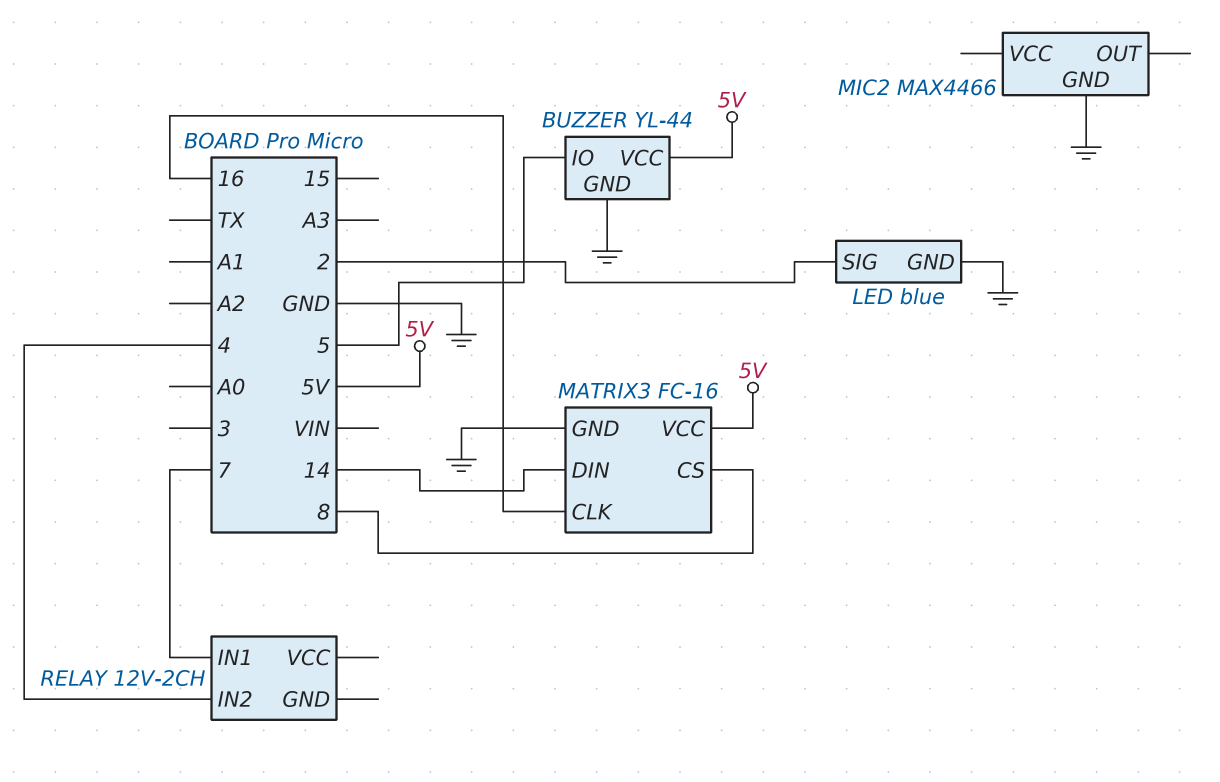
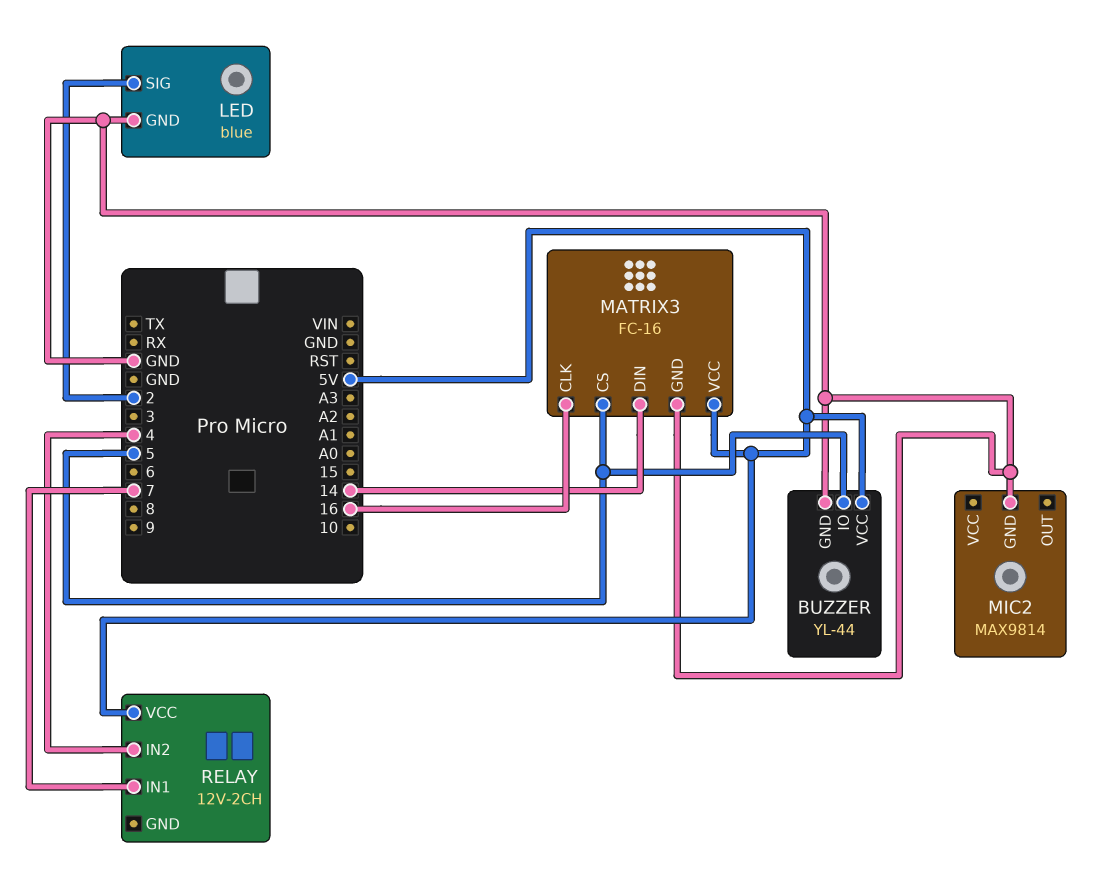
MATRIX3 pin CS: 8 -> 5
MIC2: MAX4466 -> MAX9814
RELAY pin VCC: none -> 5V

